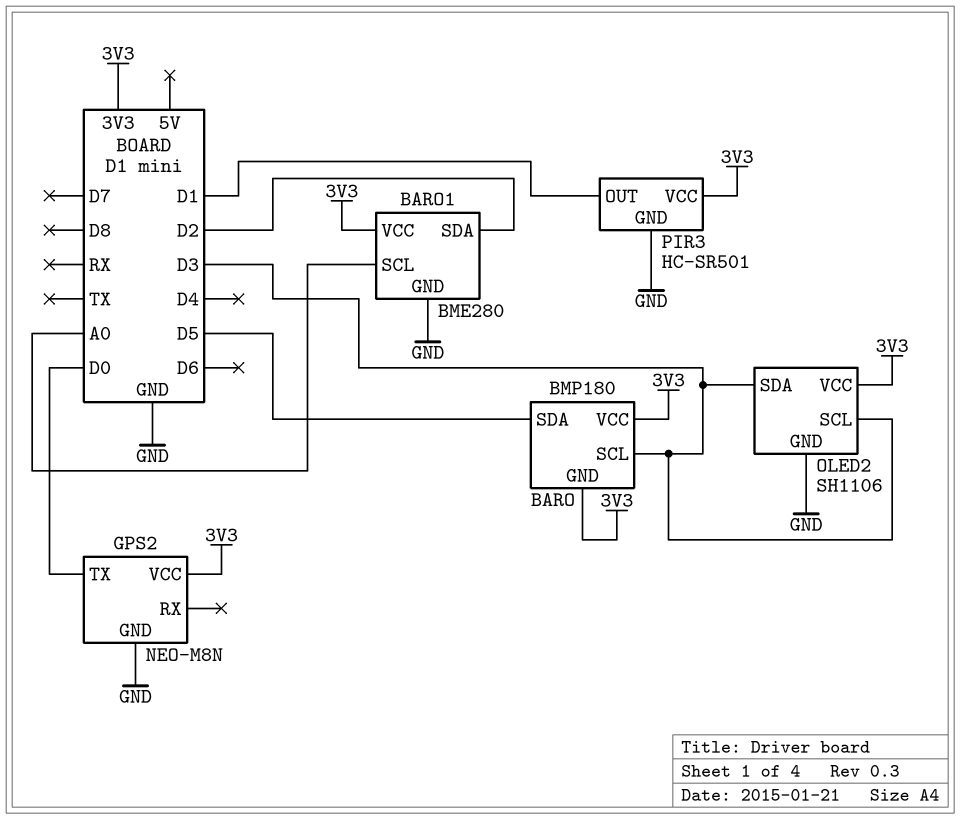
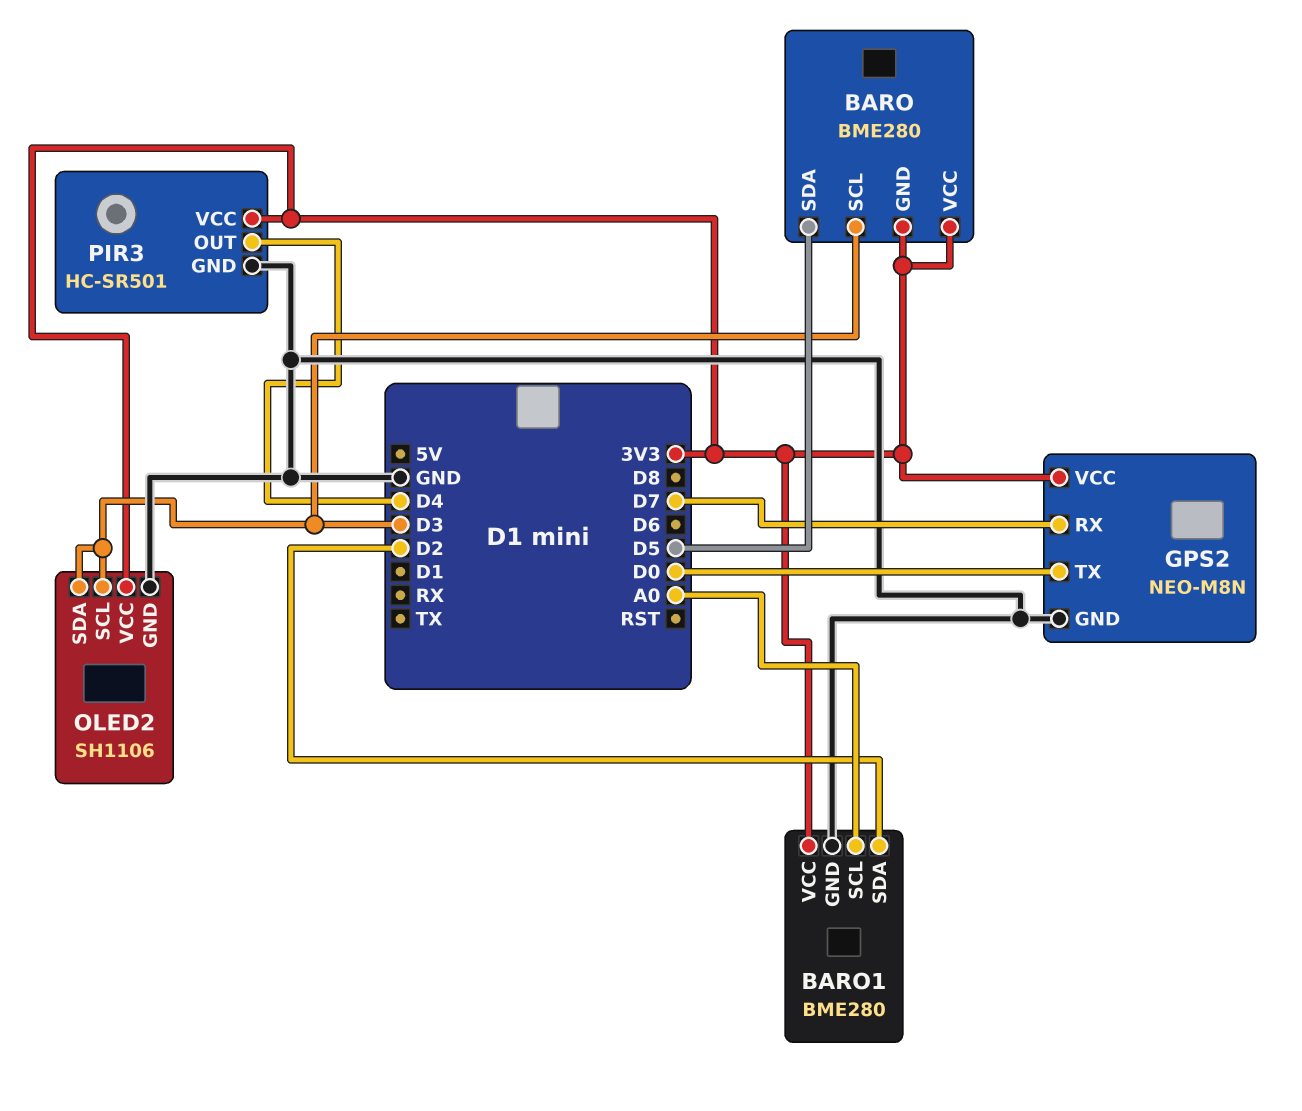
BARO: BMP180 -> BME280
GPS2 pin RX: none -> D7
PIR3 pin OUT: D1 -> D4

